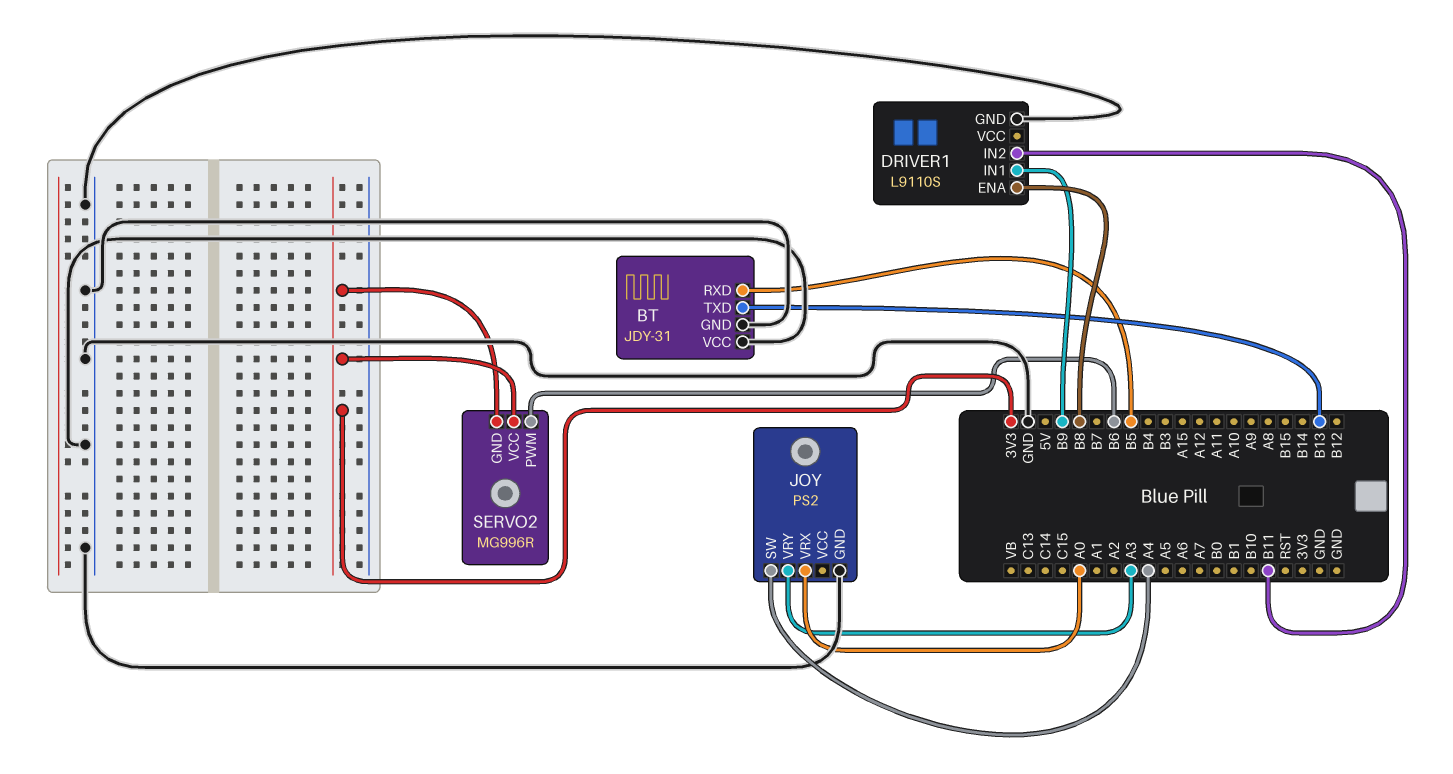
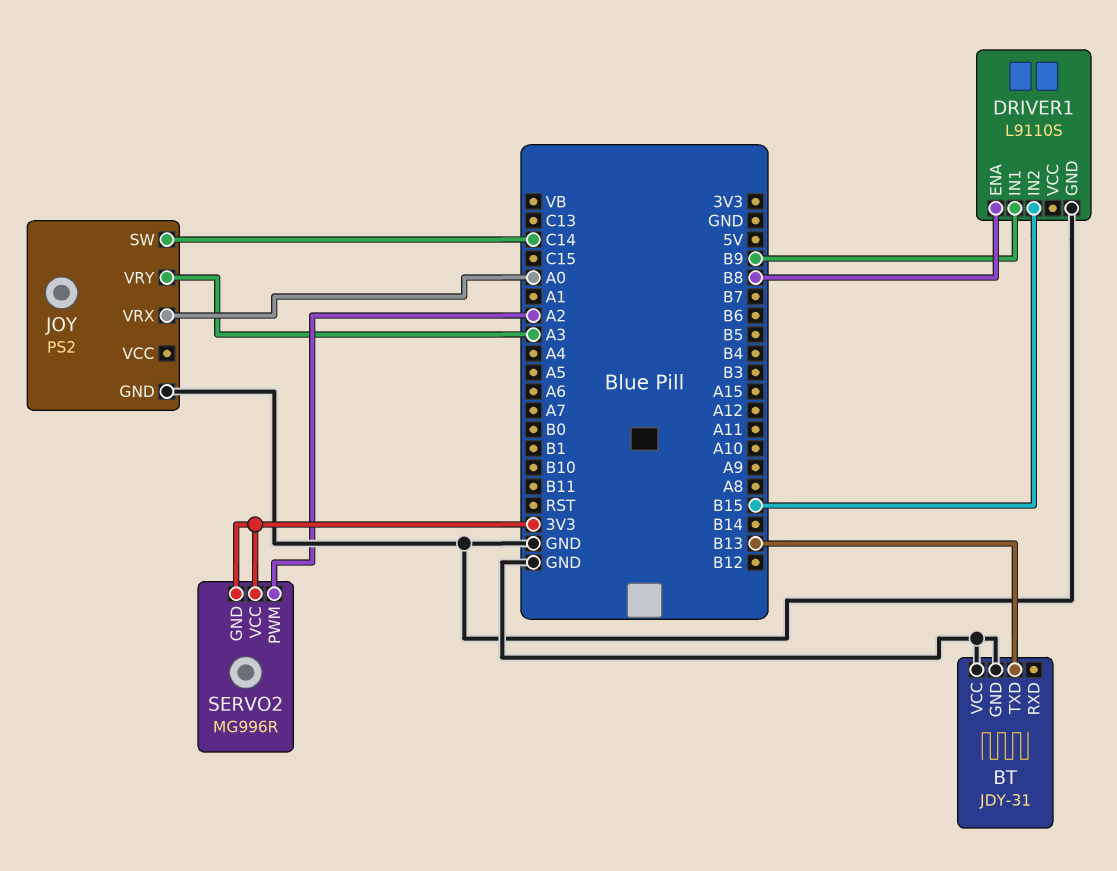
BT pin RXD: B5 -> none
DRIVER1 pin IN2: B11 -> B15
JOY pin SW: A4 -> C14
SERVO2 pin PWM: B6 -> A2

